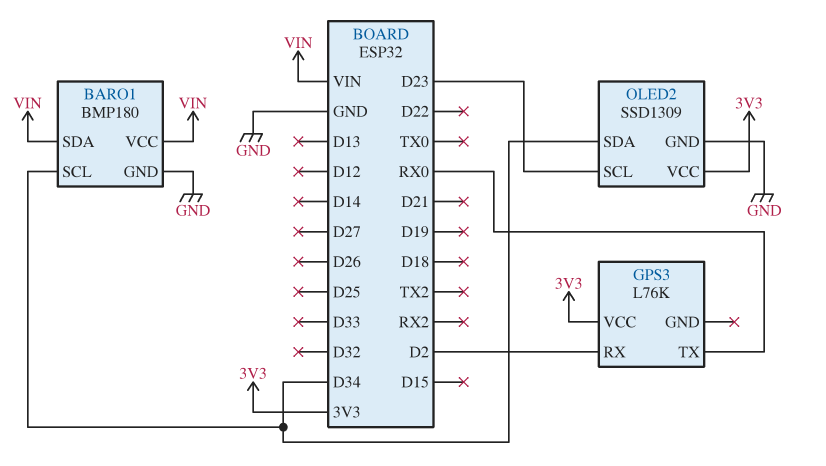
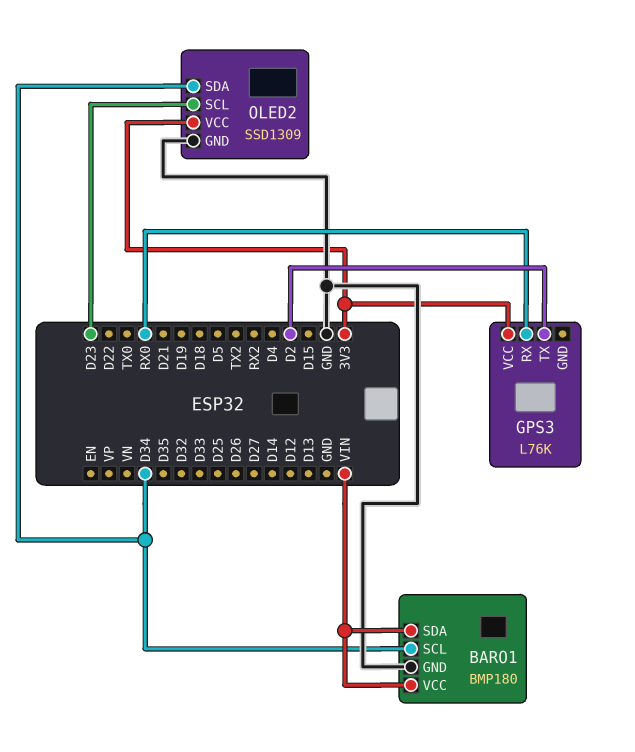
GPS3 pin RX: D2 -> RX0
GPS3 pin TX: RX0 -> D2

